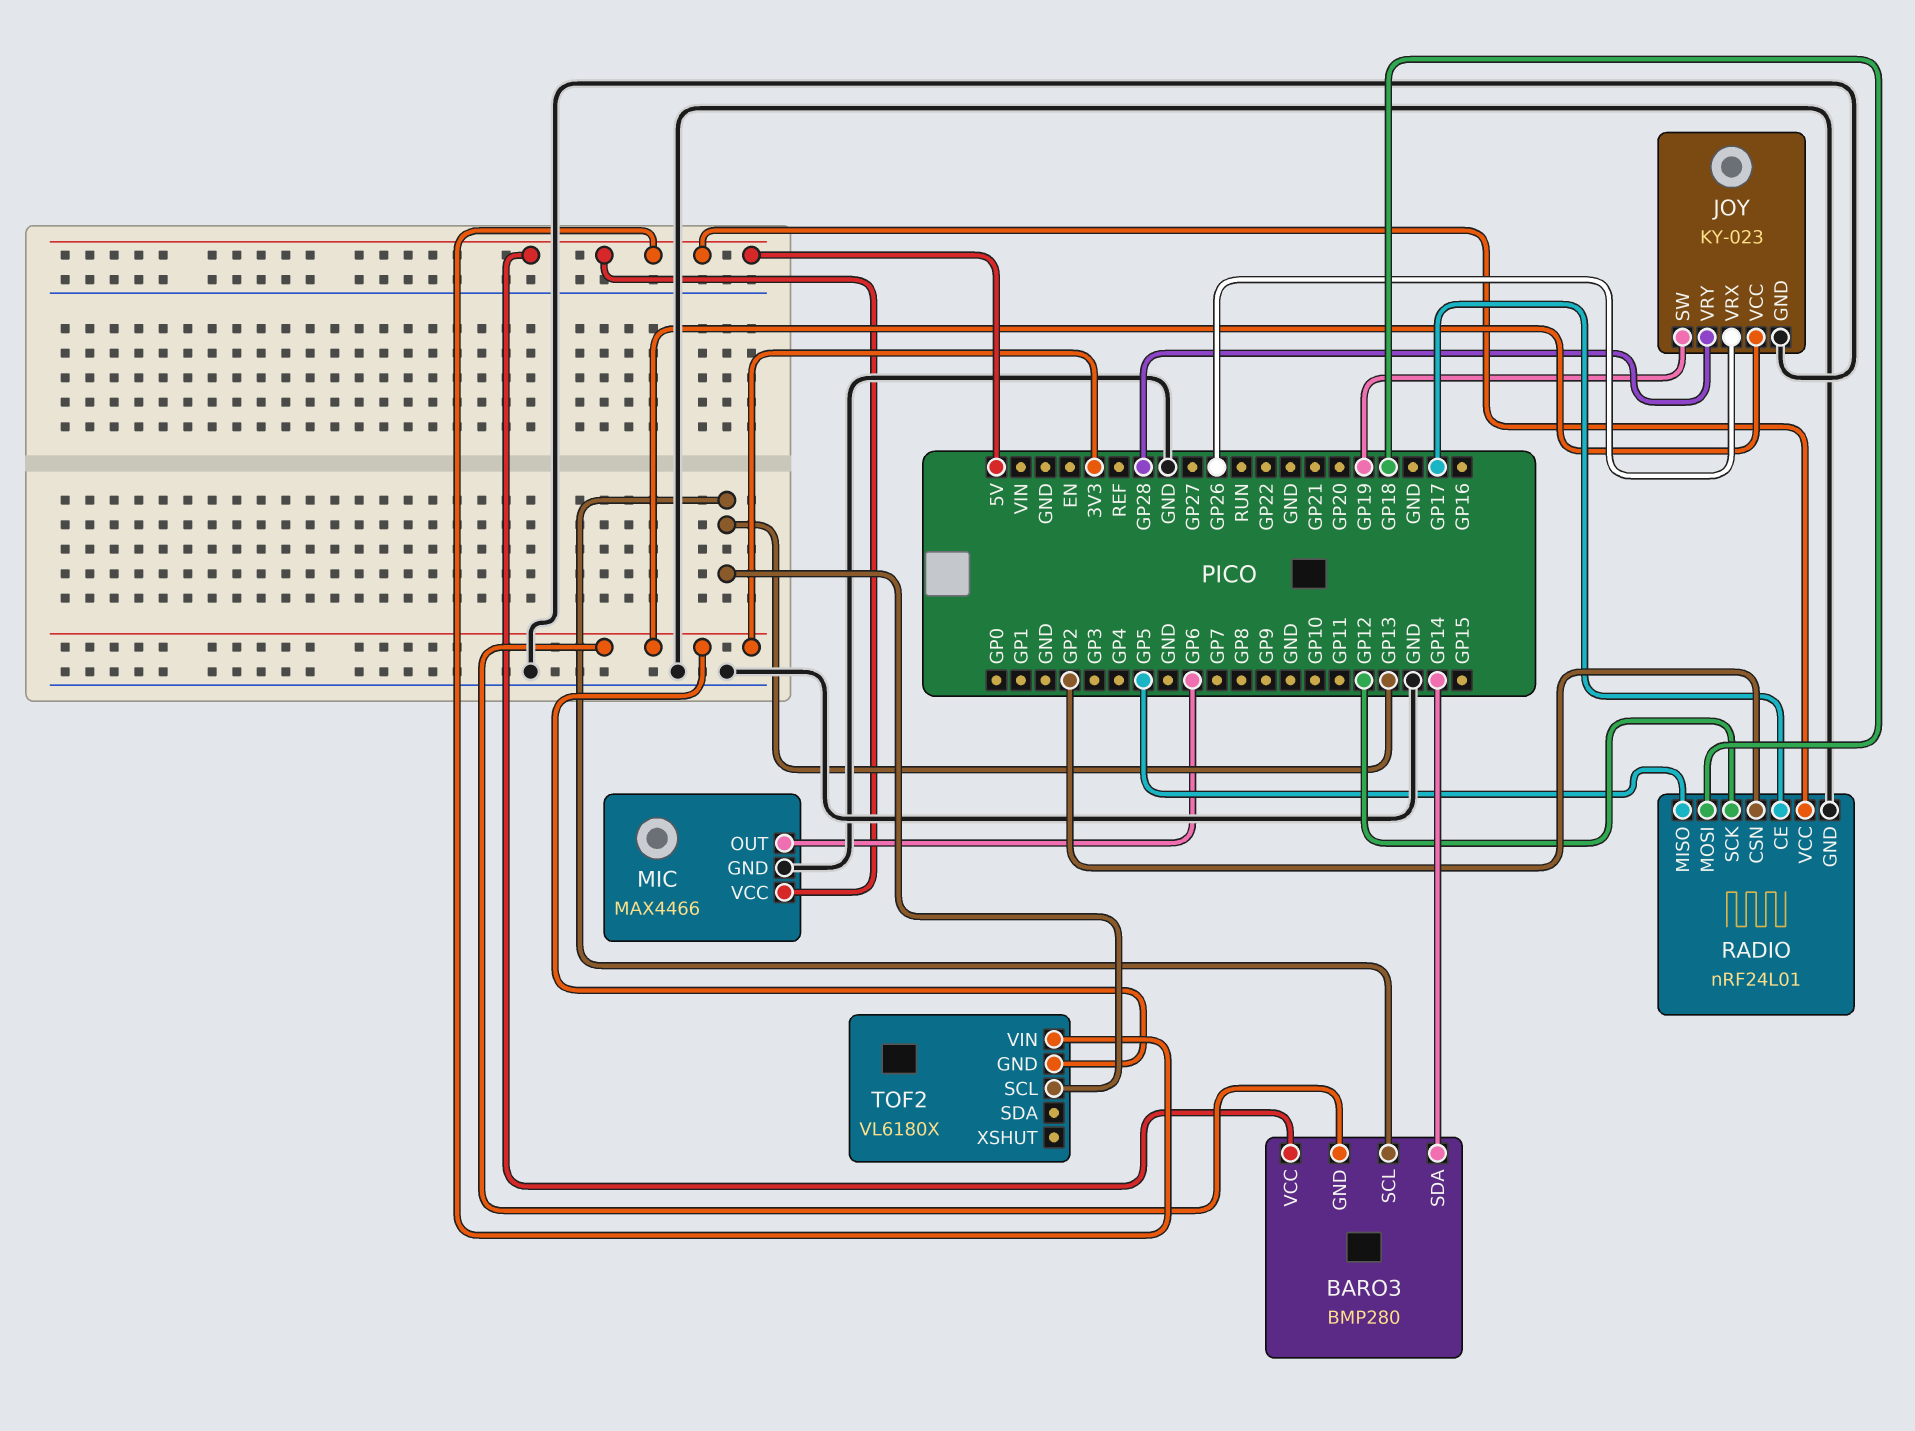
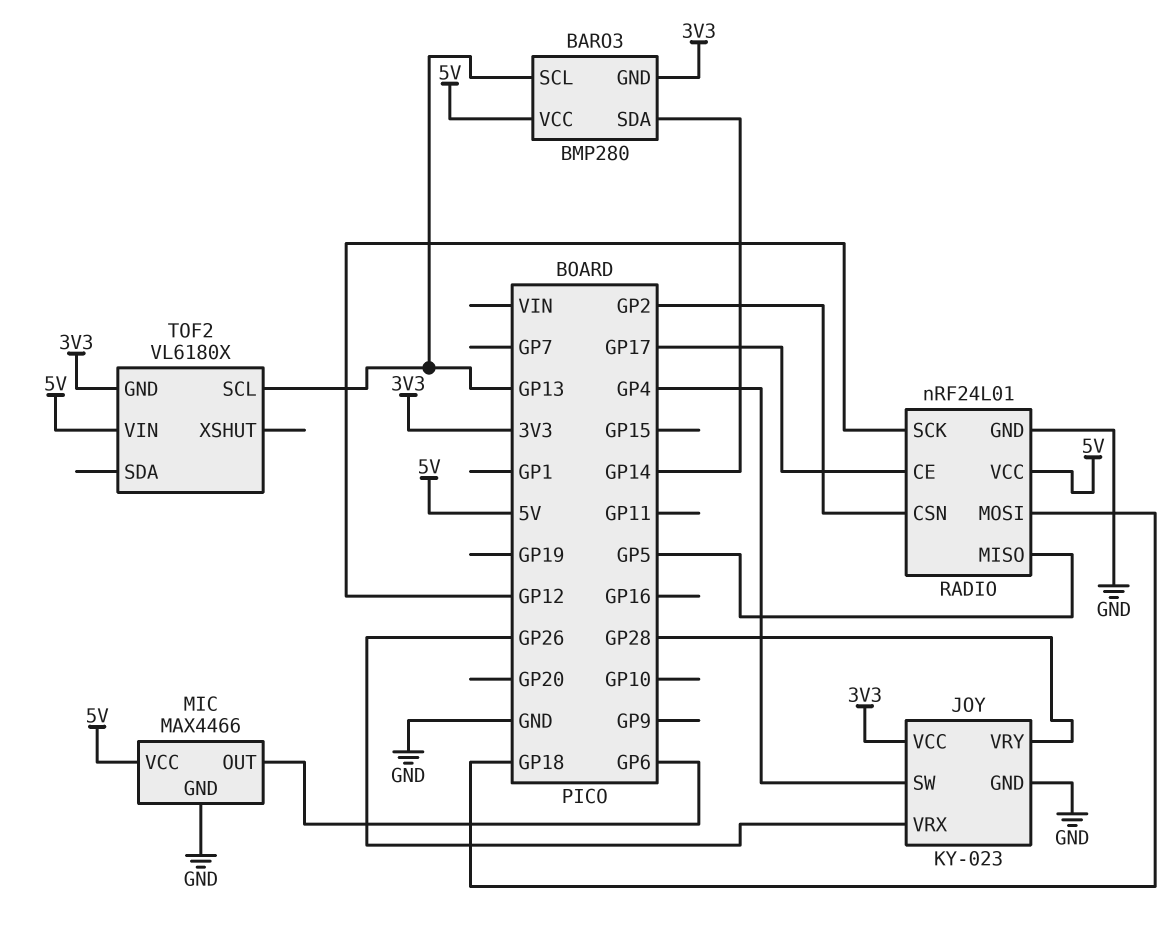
JOY pin SW: GP19 -> GP4

